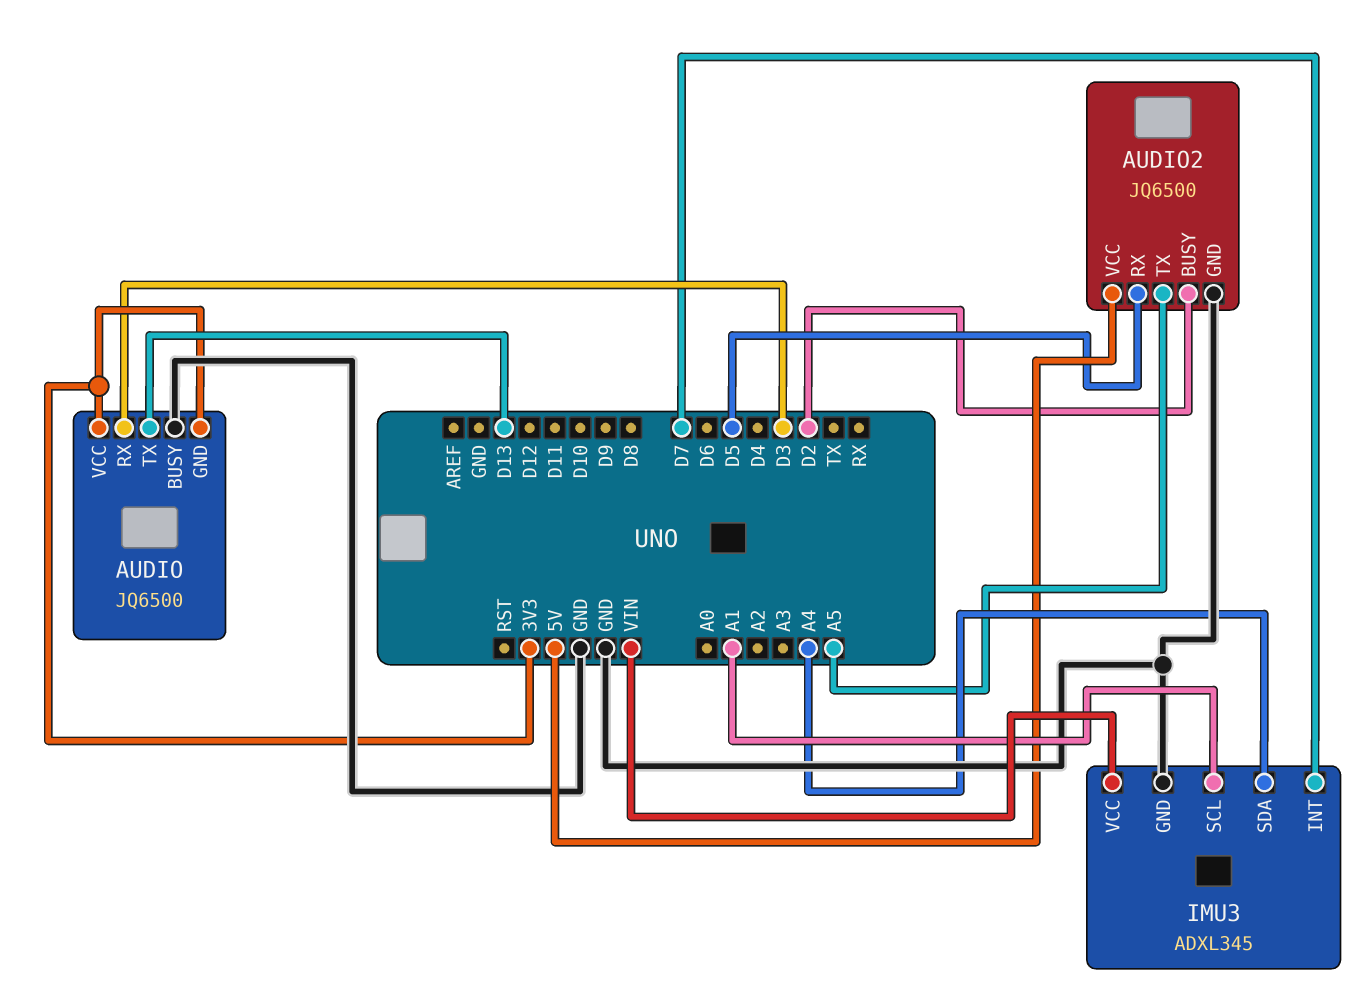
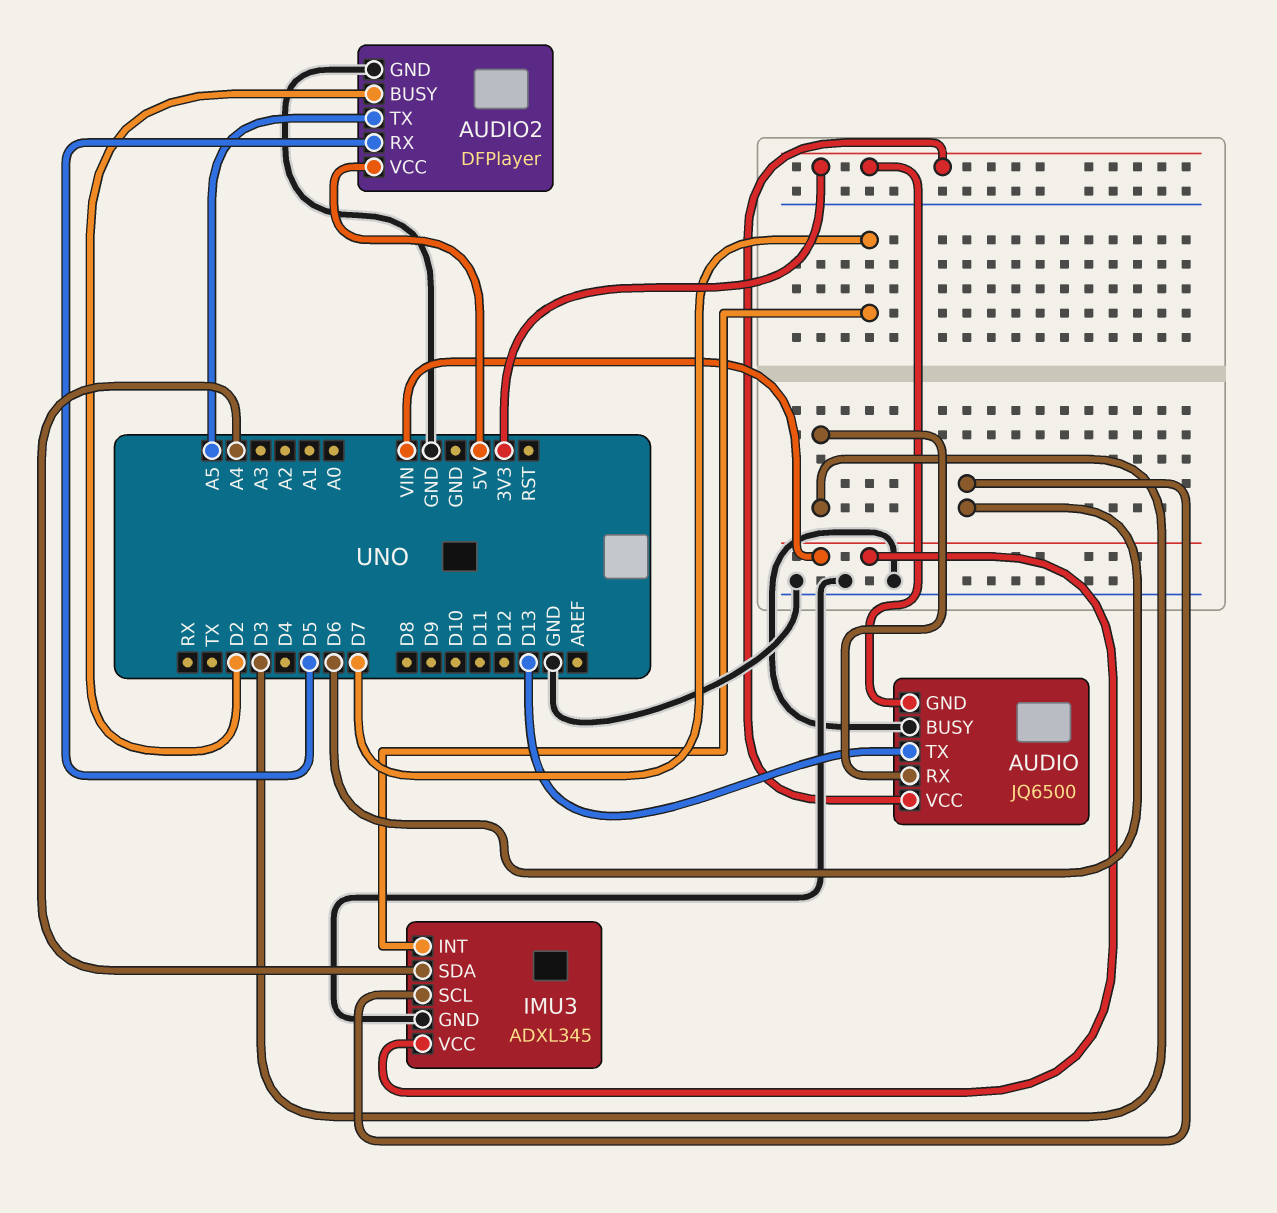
AUDIO2: JQ6500 -> DFPlayer
IMU3 pin SCL: A1 -> D6

